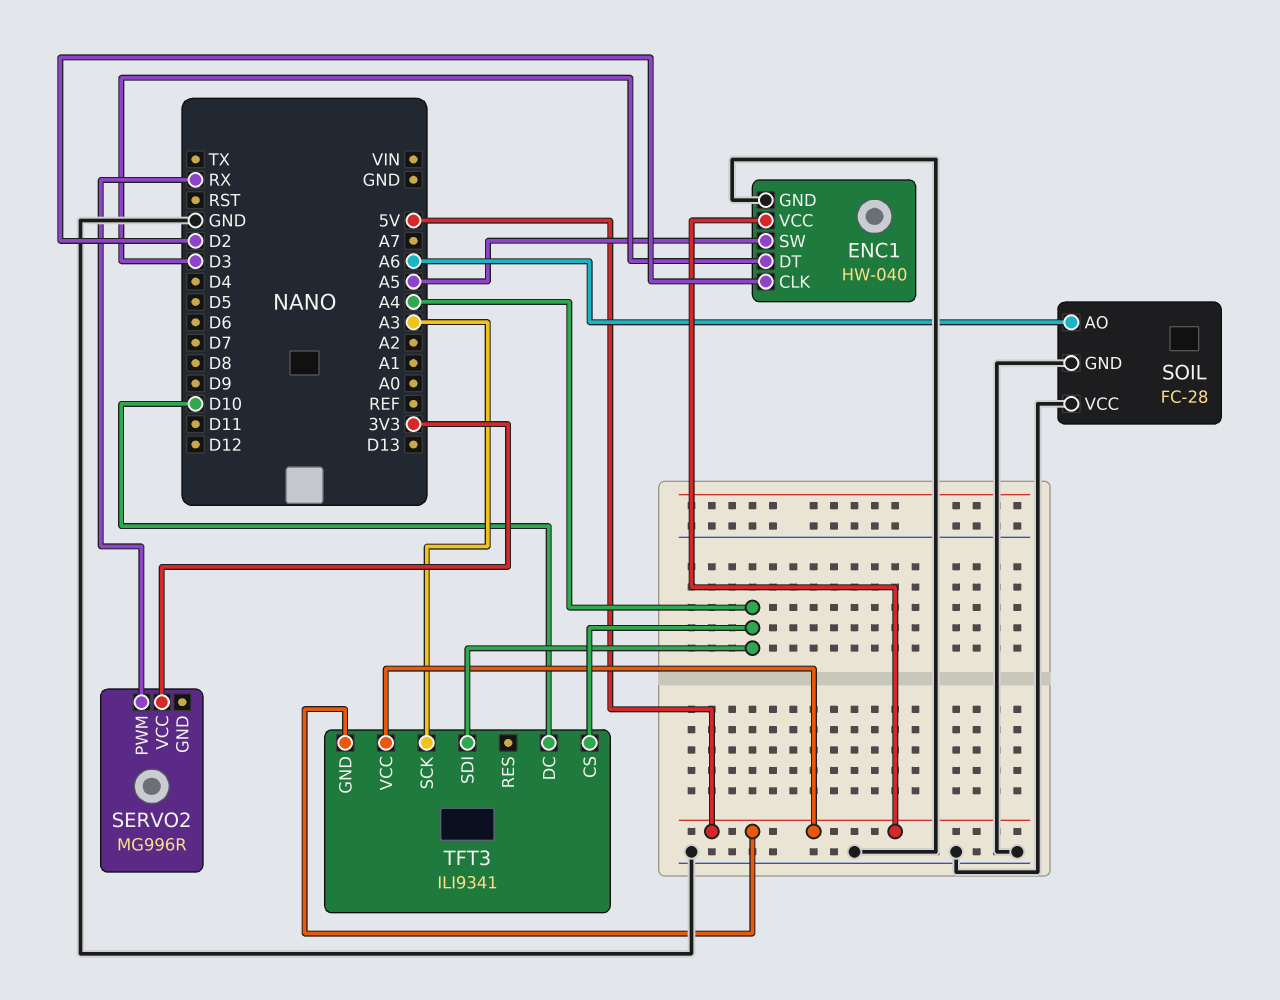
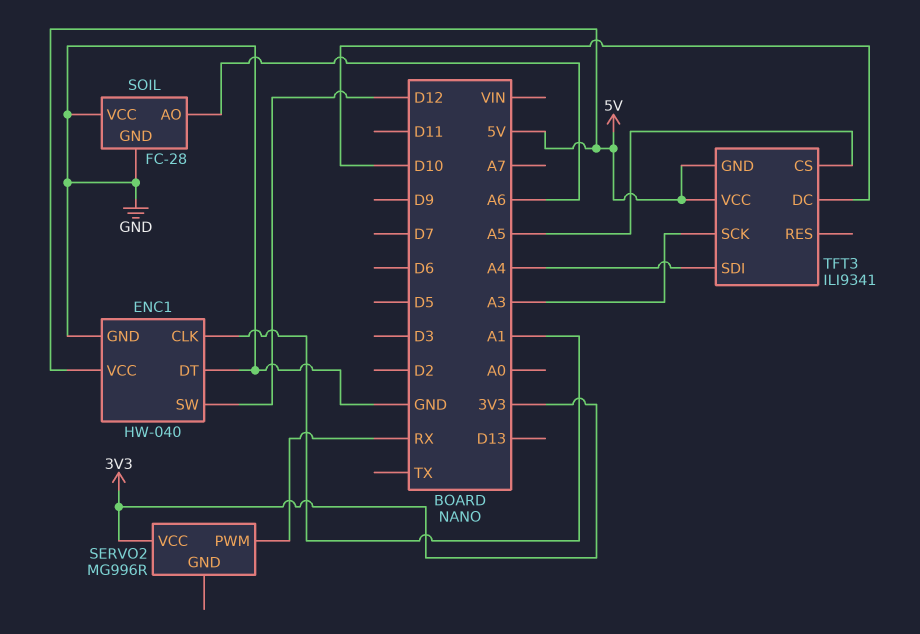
ENC1 pin CLK: D2 -> A1
ENC1 pin DT: D3 -> GND
ENC1 pin SW: A5 -> D12
TFT3 pin CS: A4 -> A5

